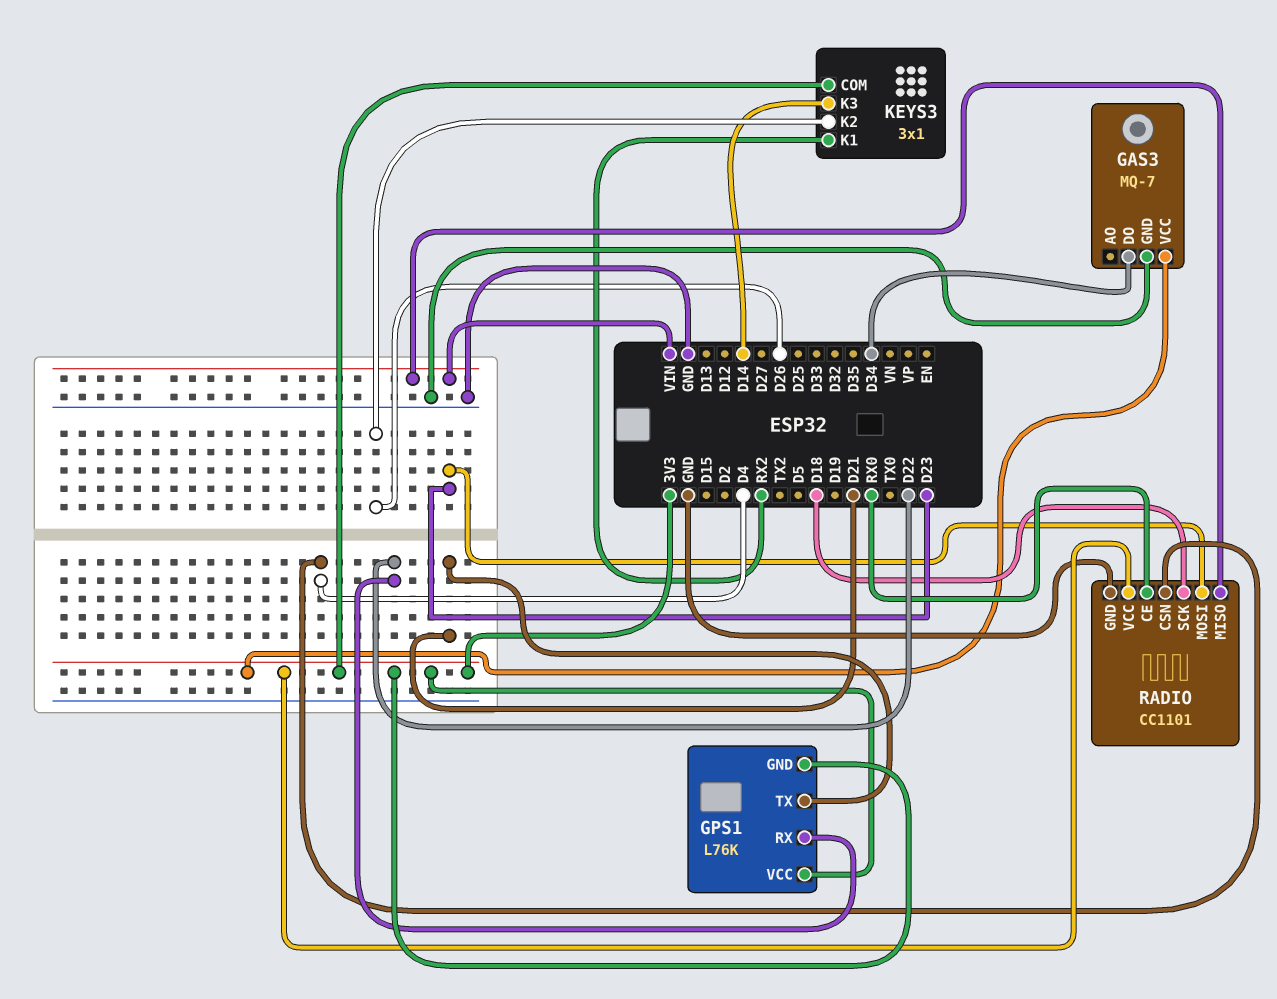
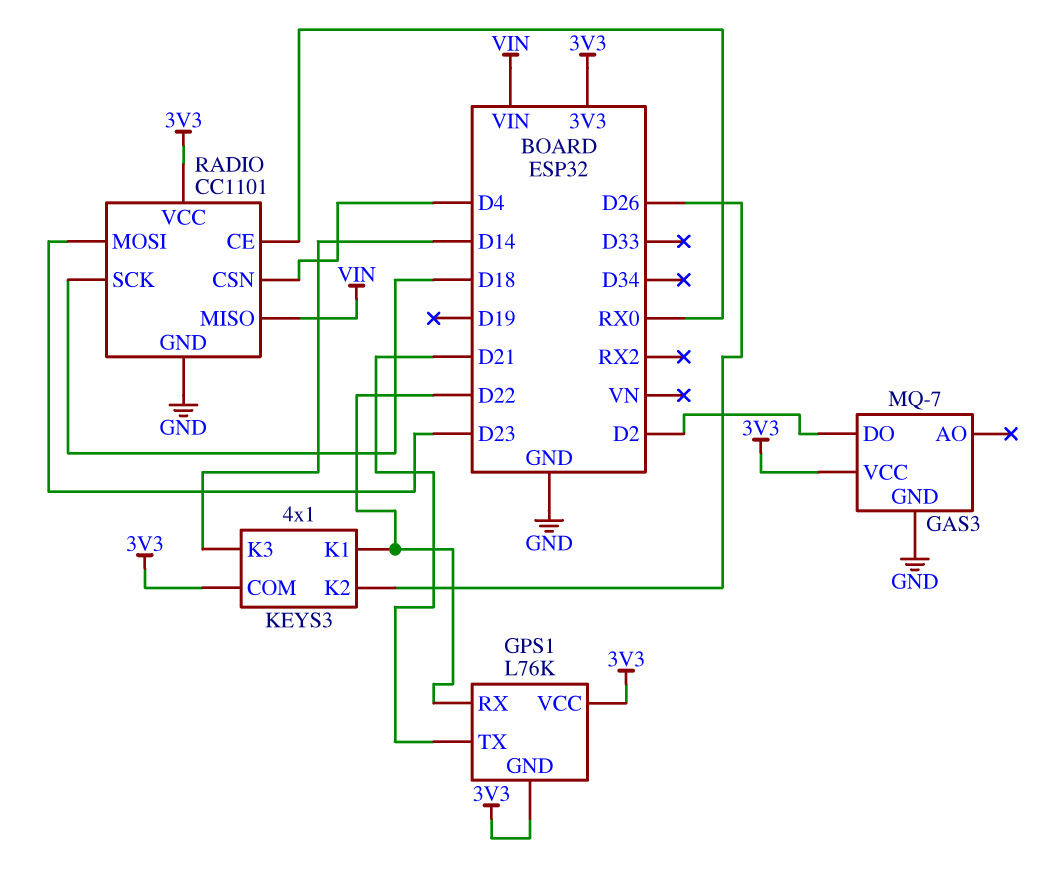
GAS3 pin DO: D34 -> D2
KEYS3: 3x1 -> 4x1
KEYS3 pin K1: RX2 -> D22

